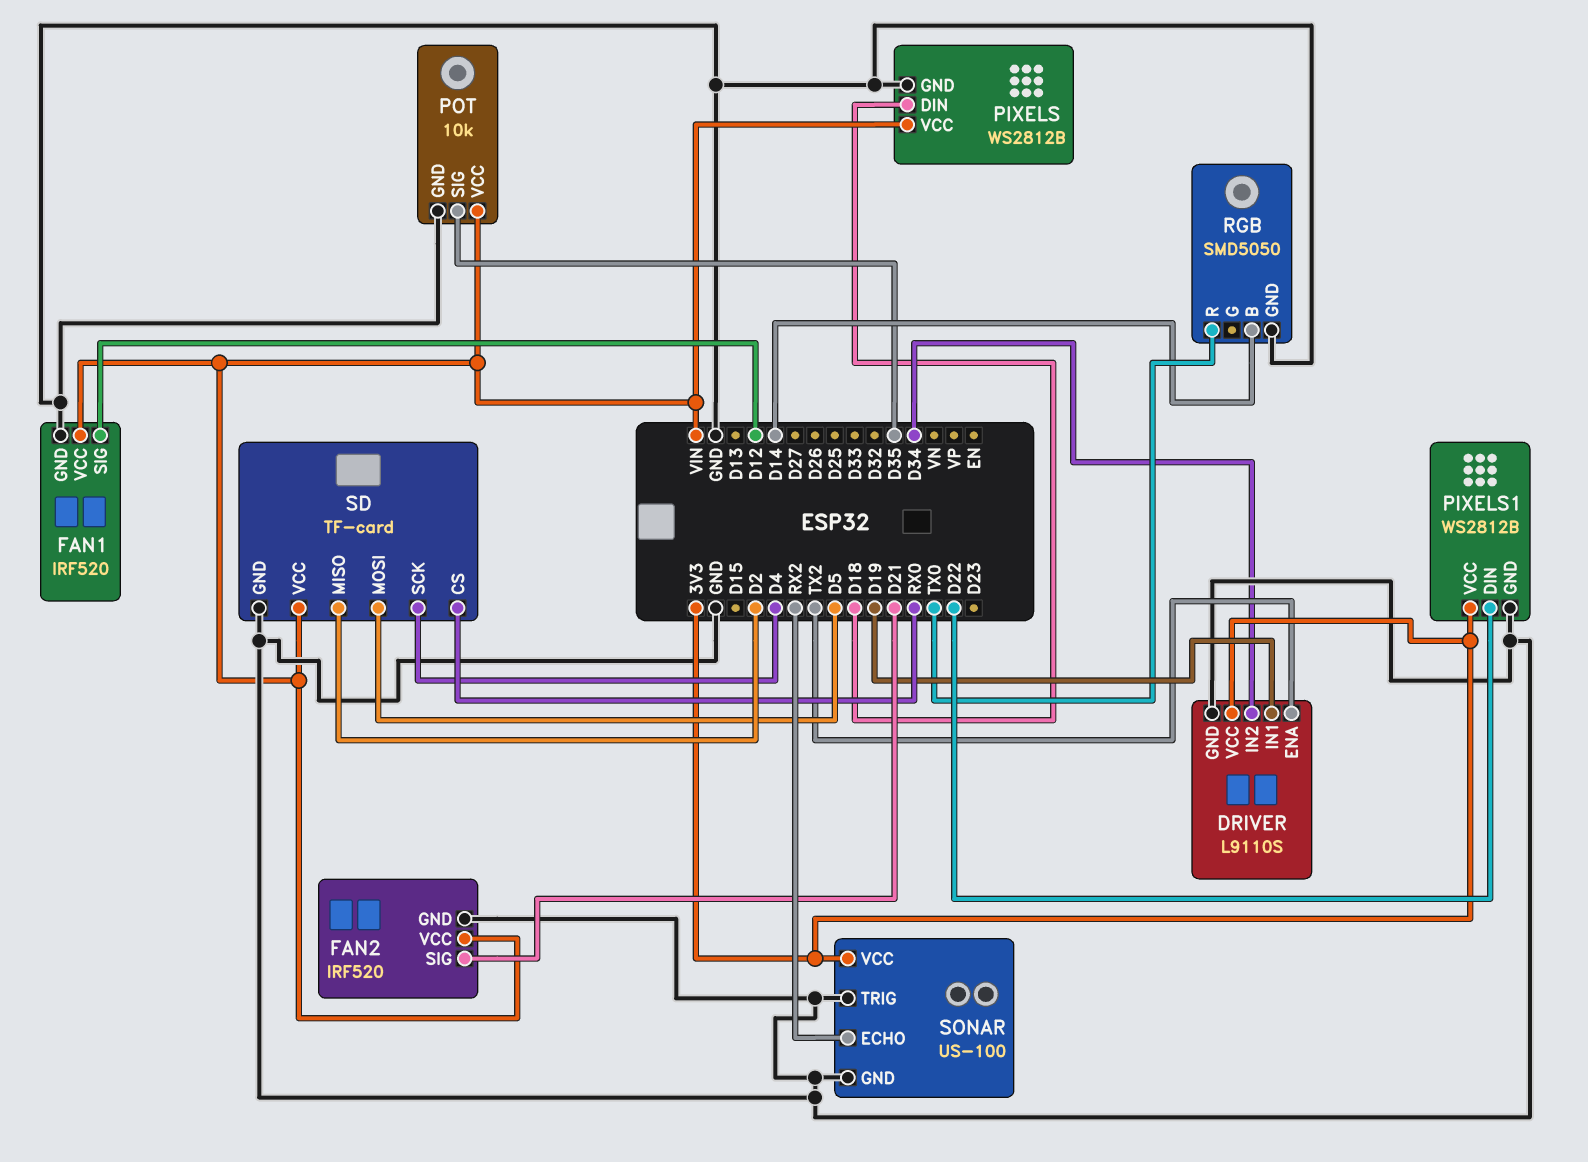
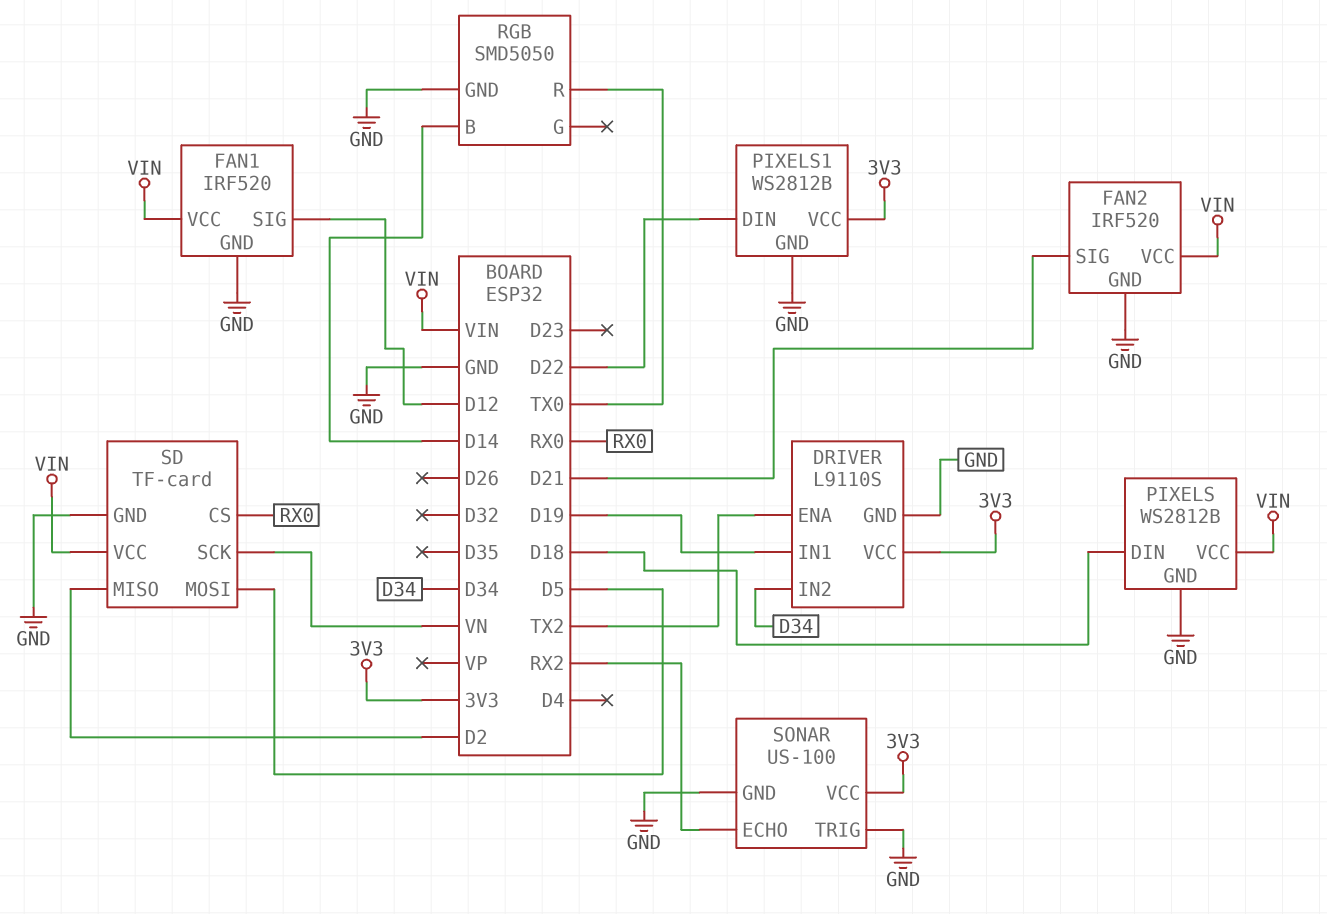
POT: 10k -> none
POT pin GND: GND -> none
POT pin SIG: D35 -> none
POT pin VCC: VIN -> none
SD pin SCK: D4 -> VN

